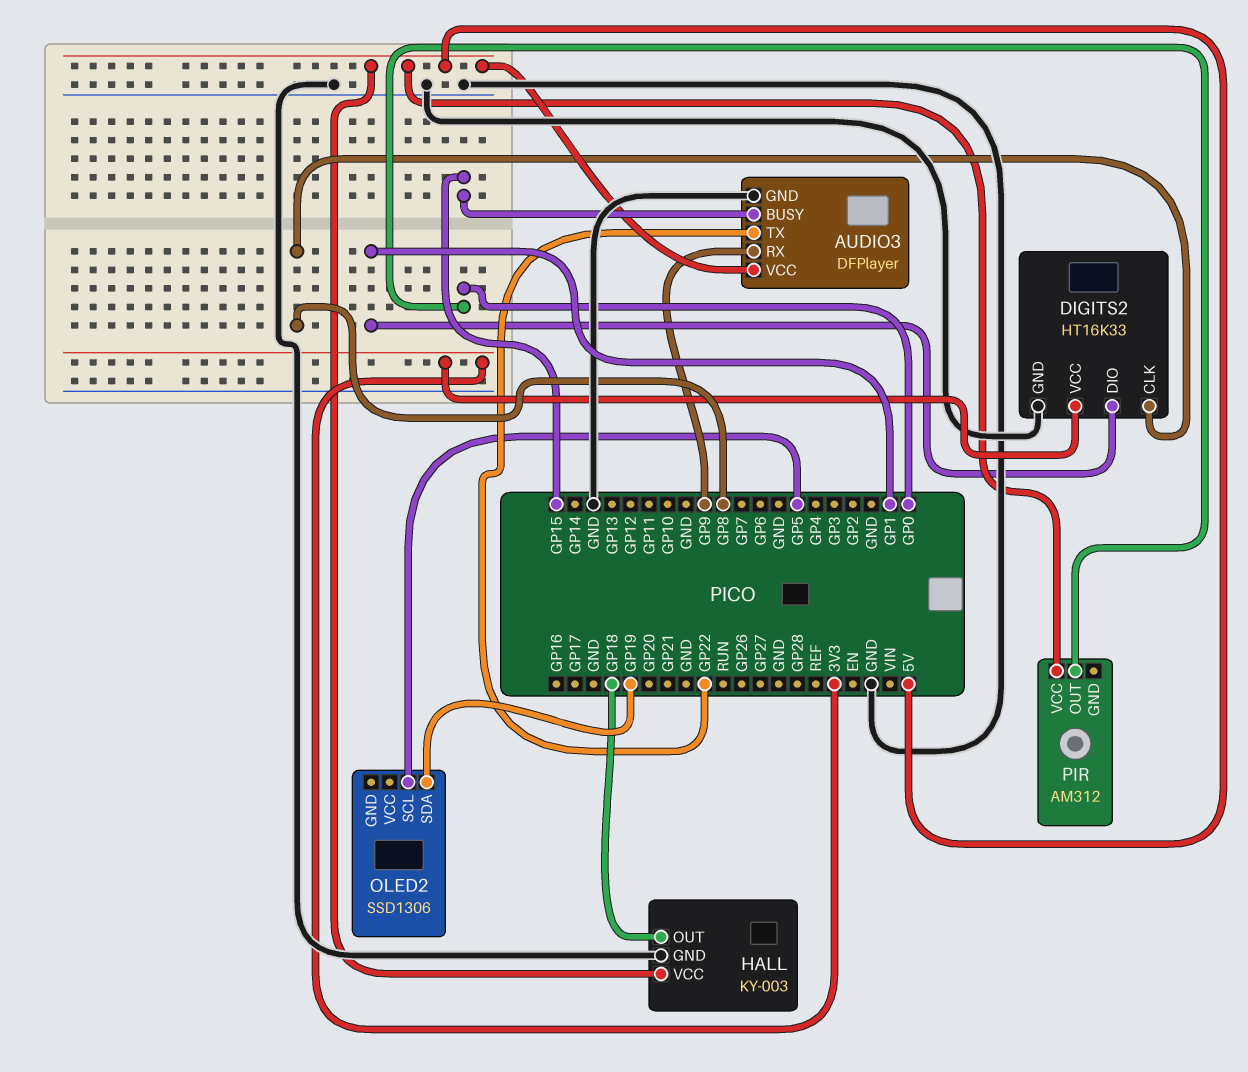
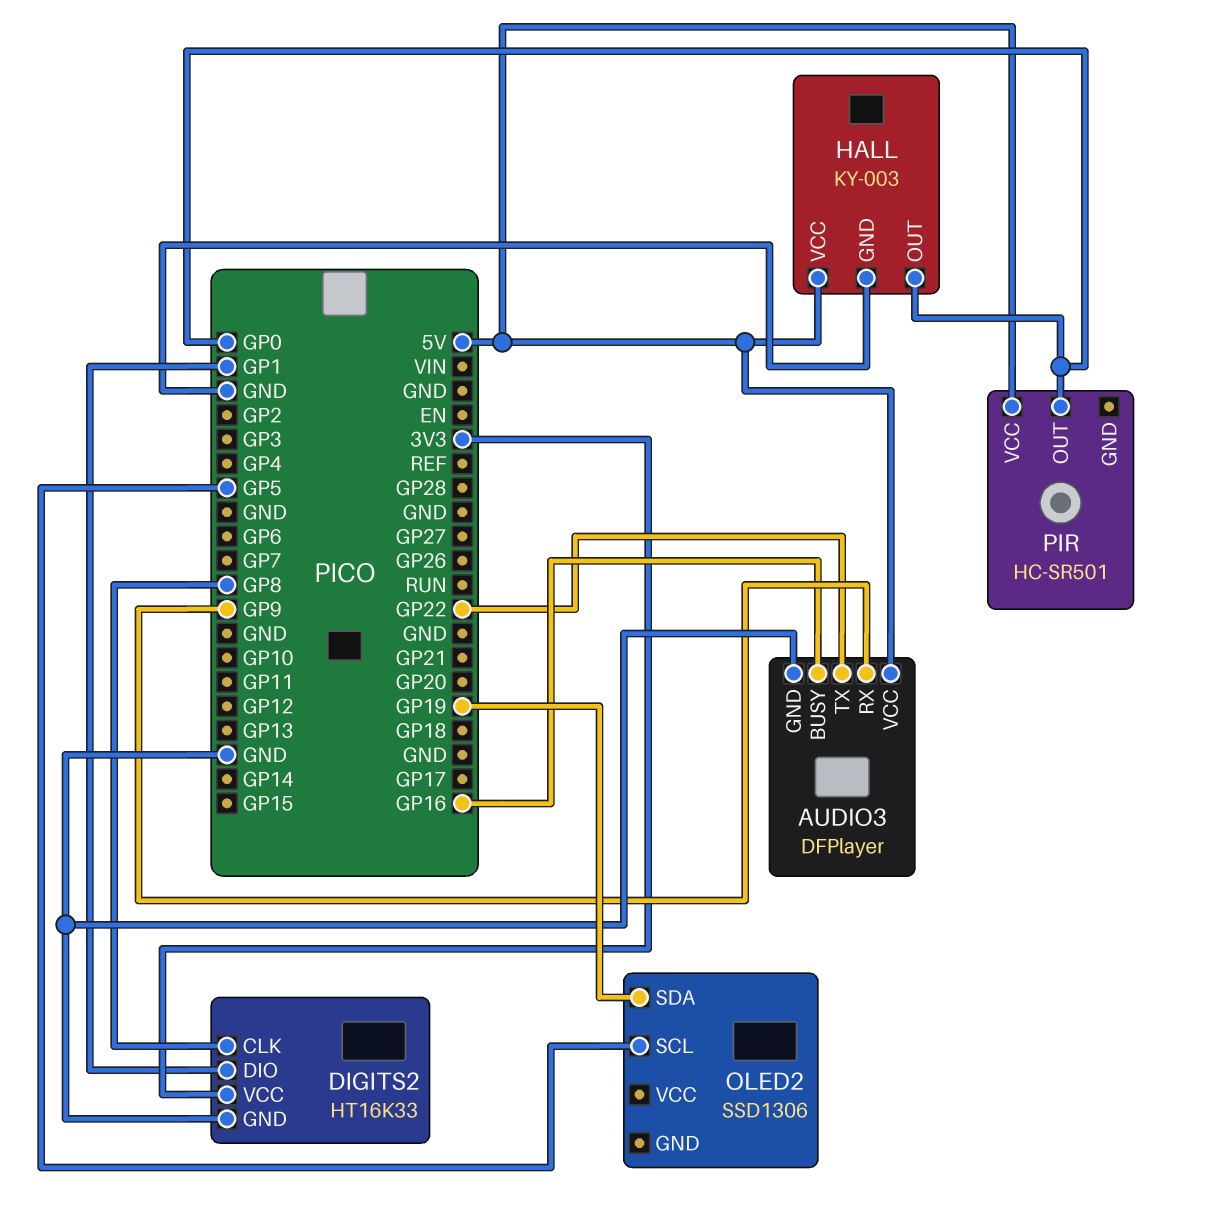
AUDIO3 pin BUSY: GP15 -> GP16
HALL pin OUT: GP18 -> GP0
PIR: AM312 -> HC-SR501

